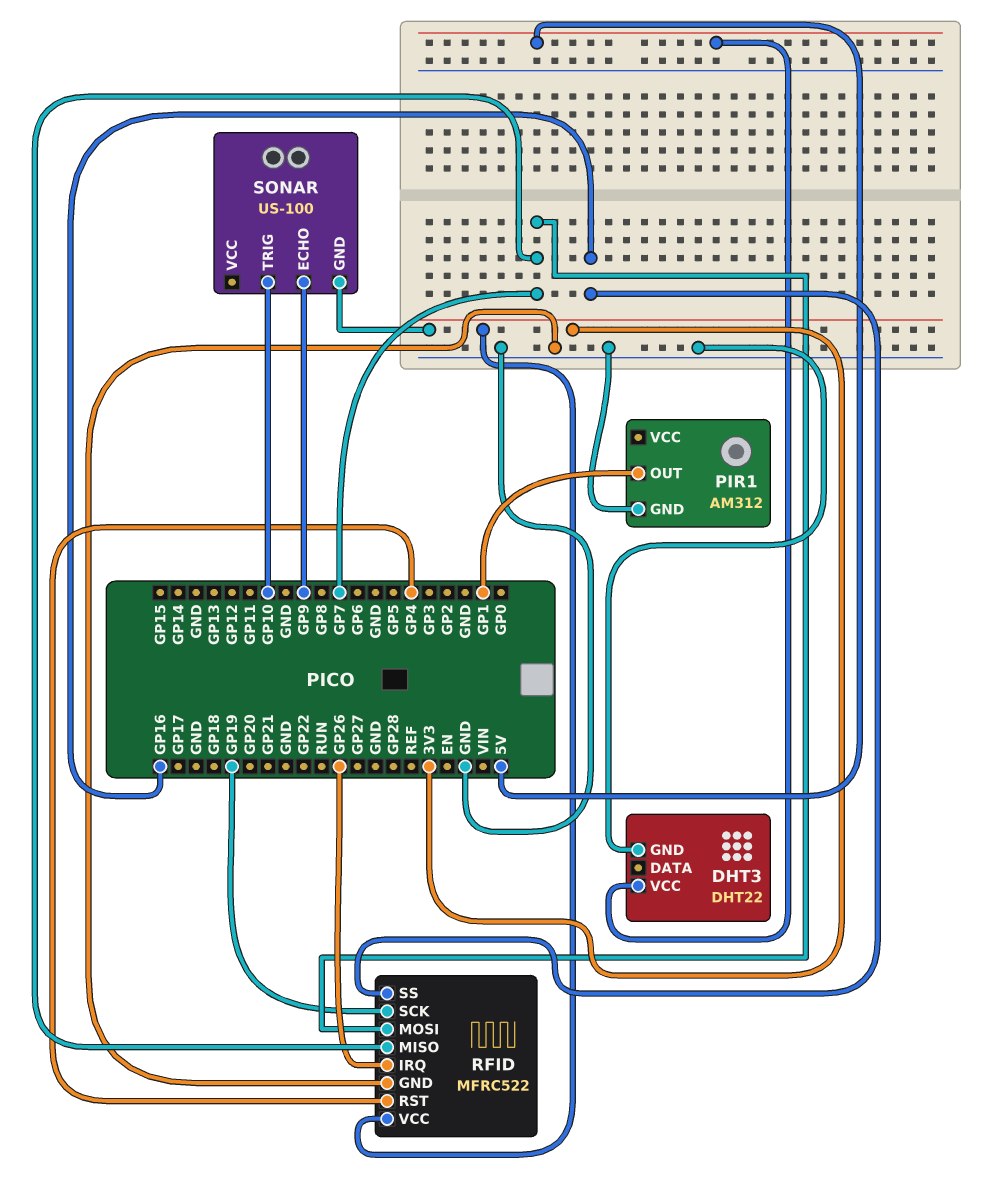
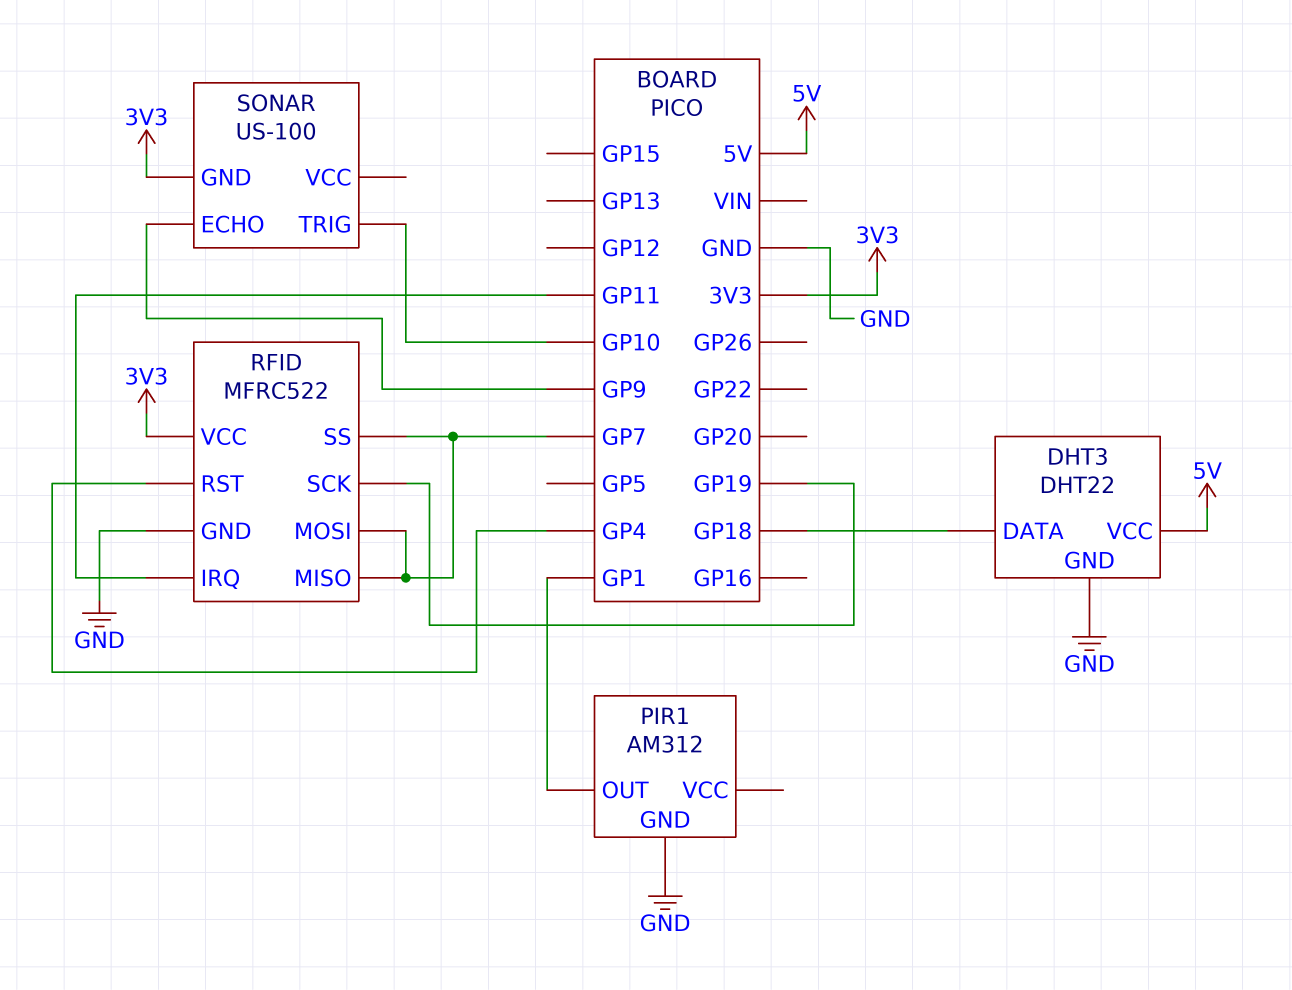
DHT3 pin DATA: none -> GP18
RFID pin IRQ: GP26 -> GP11
RFID pin SS: GP16 -> GP7

